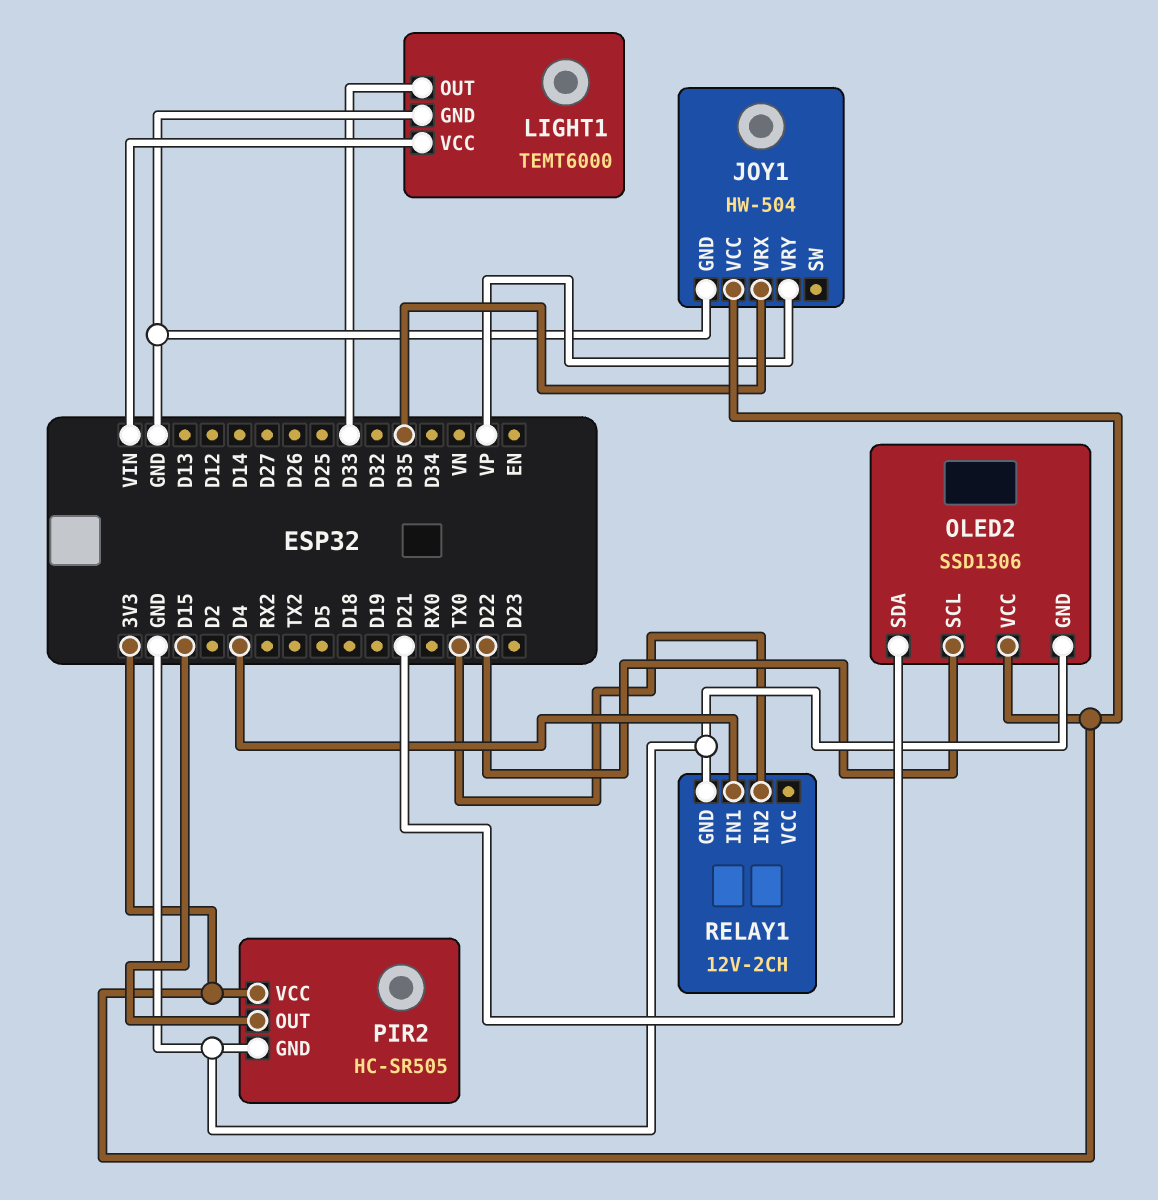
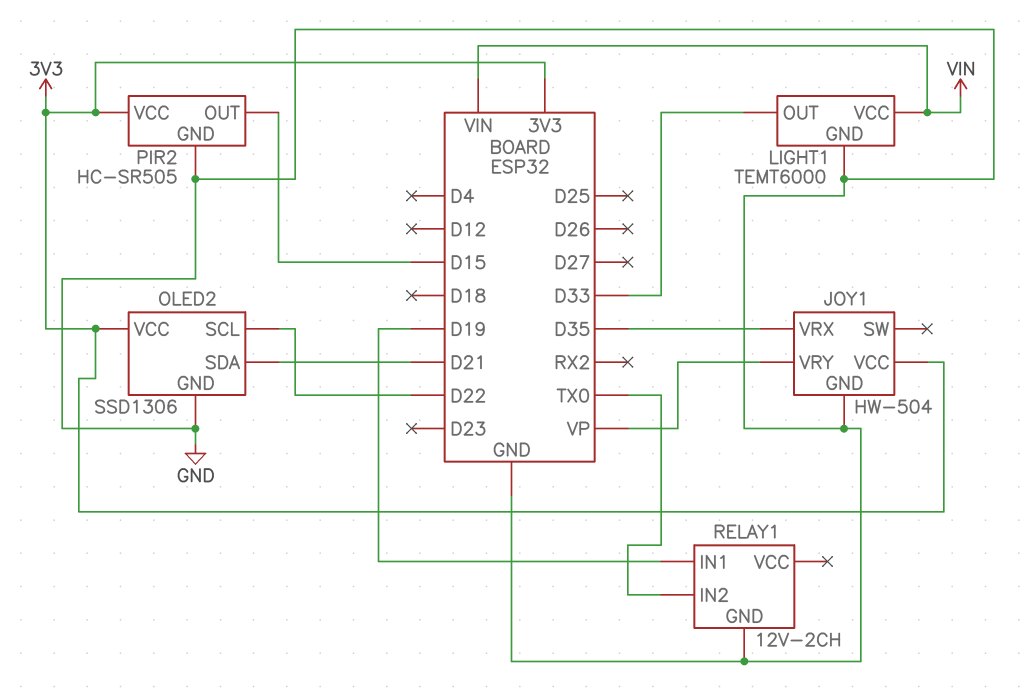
RELAY1 pin IN1: D4 -> D19

